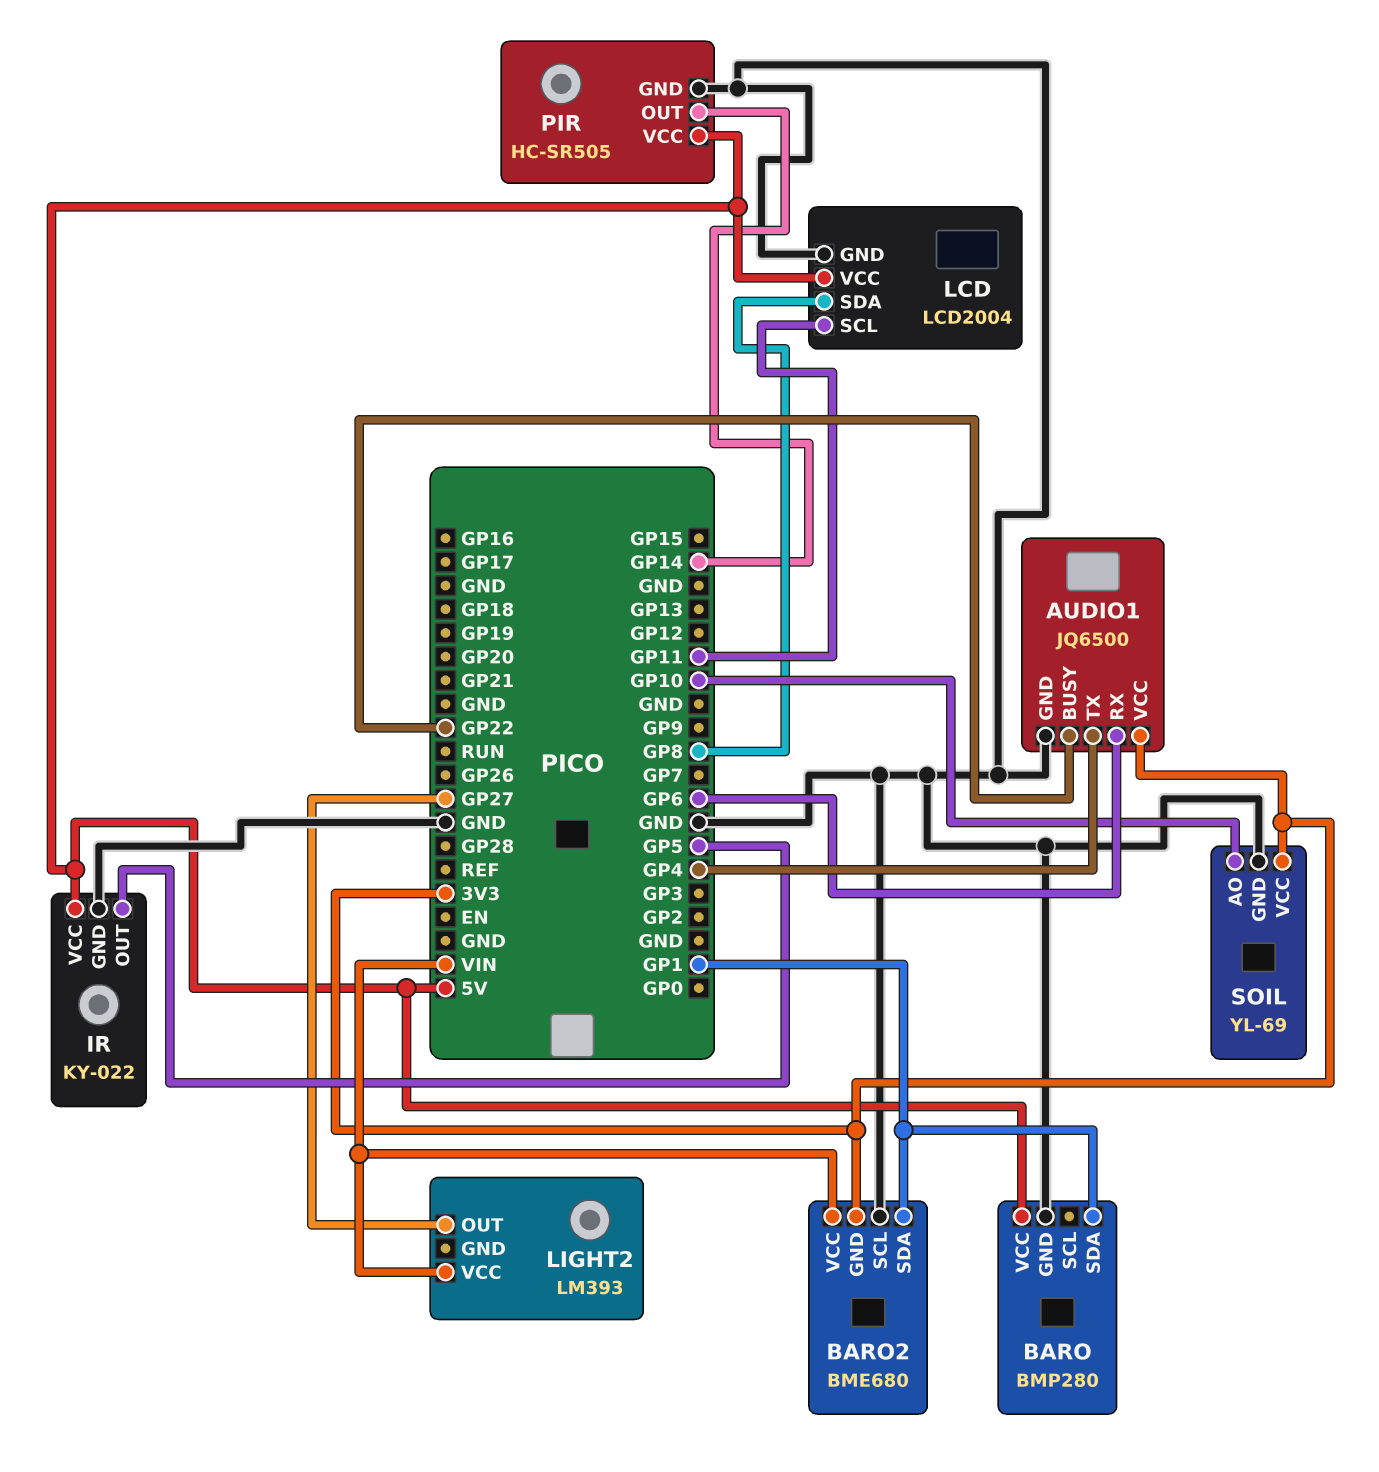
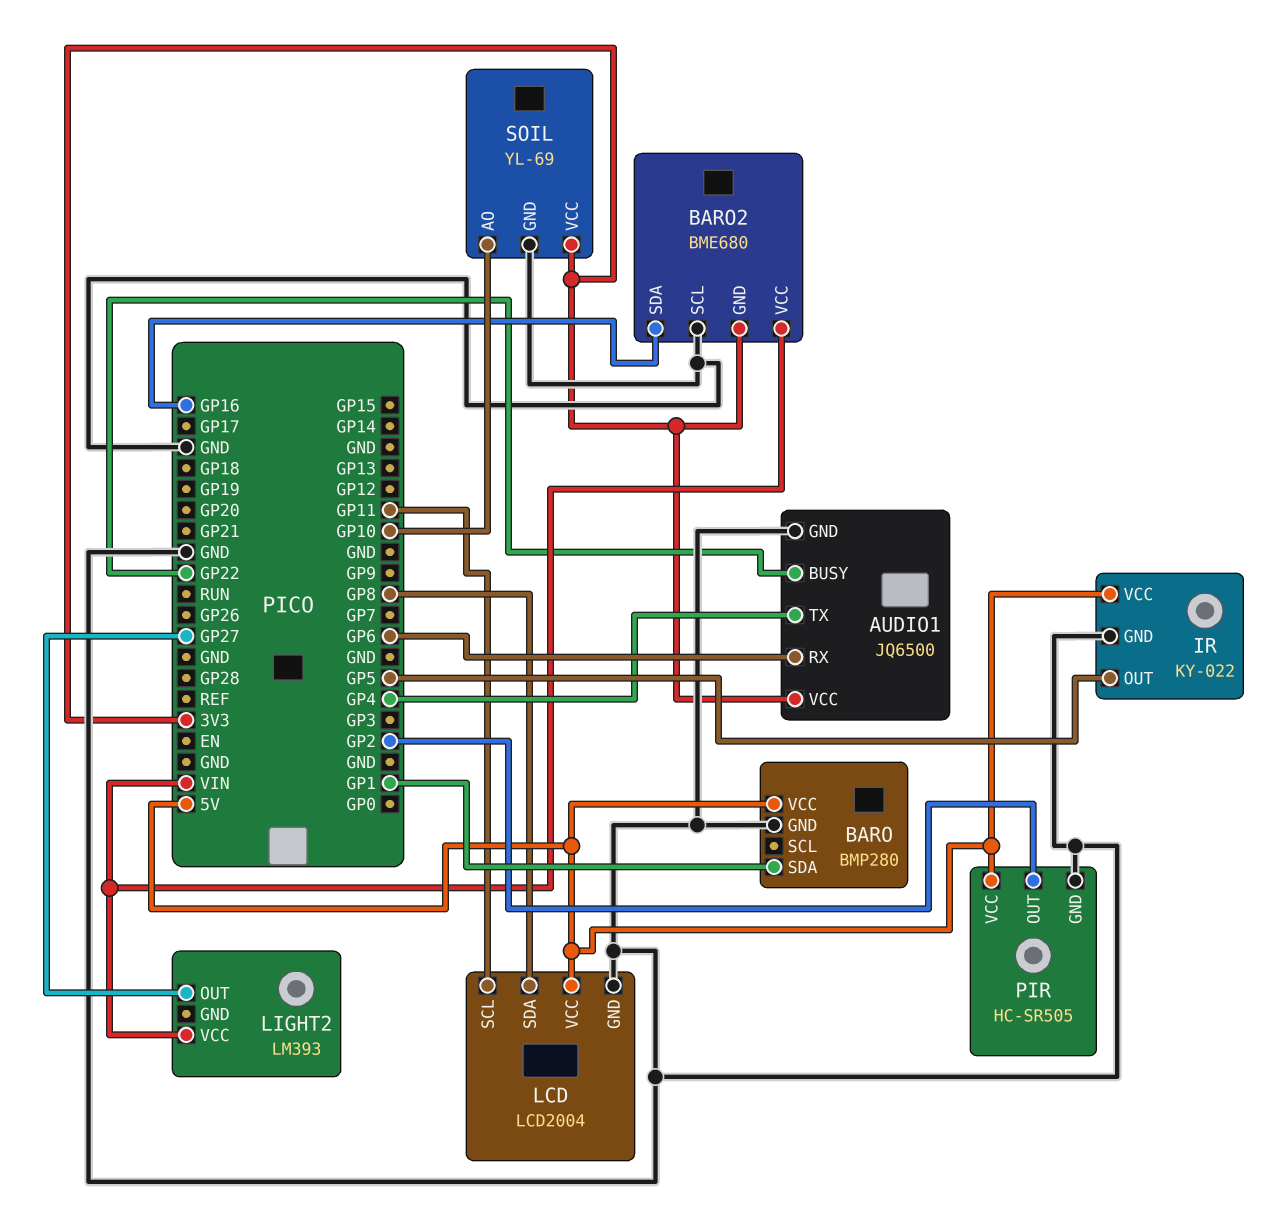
BARO2 pin SDA: GP1 -> GP16
PIR pin OUT: GP14 -> GP2

